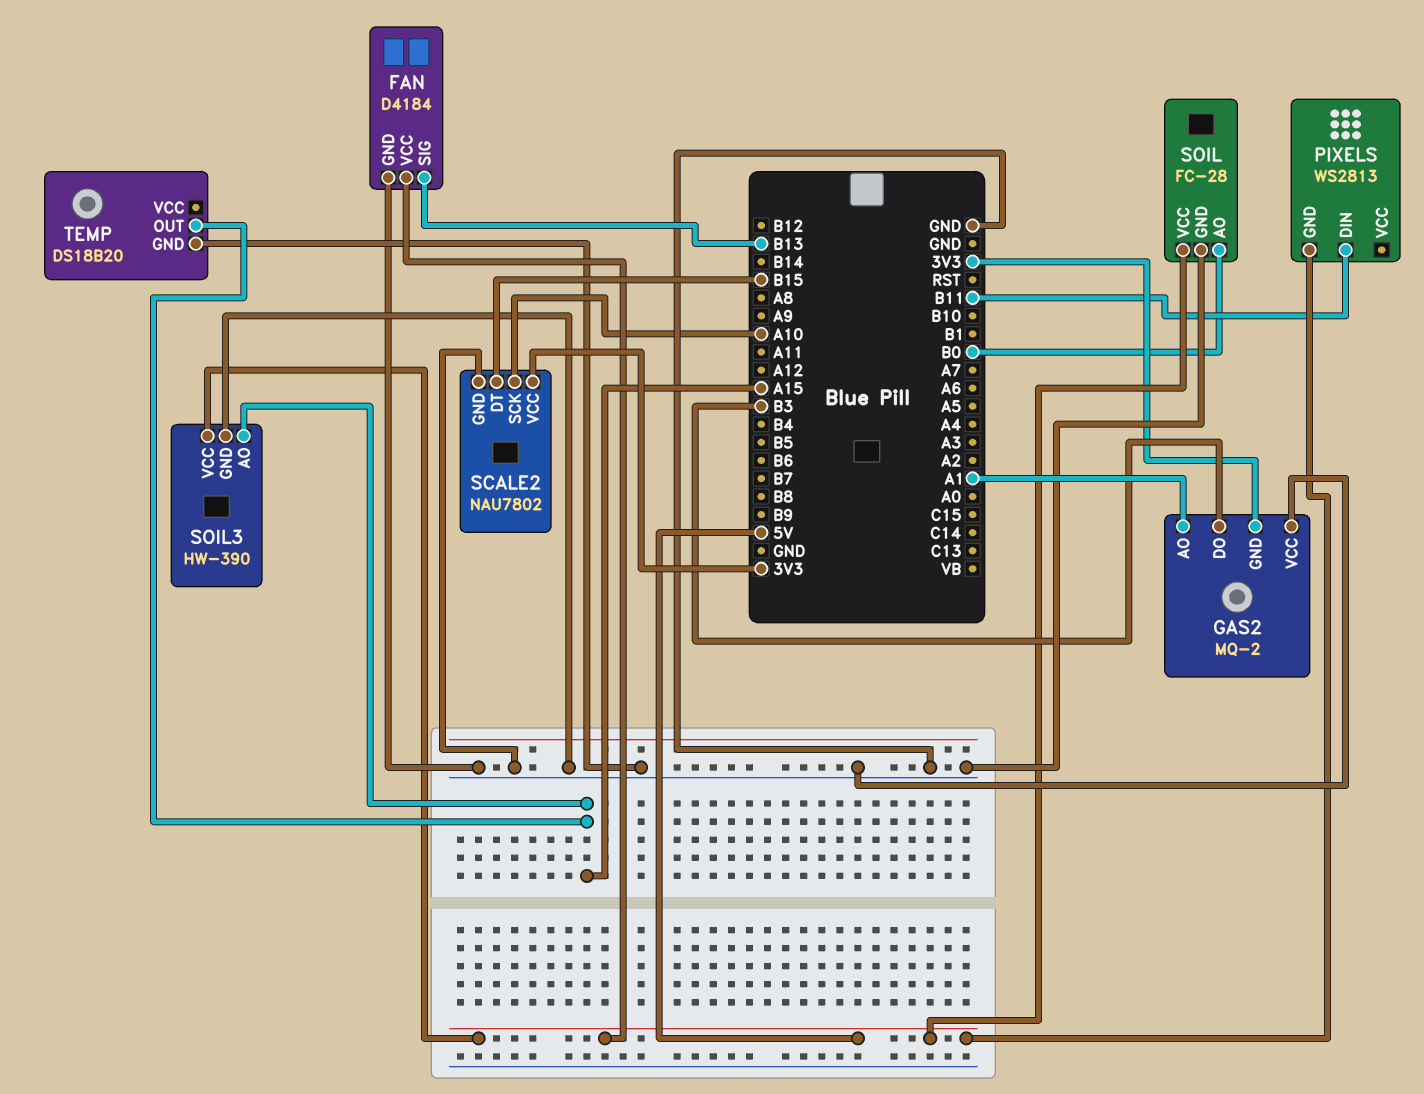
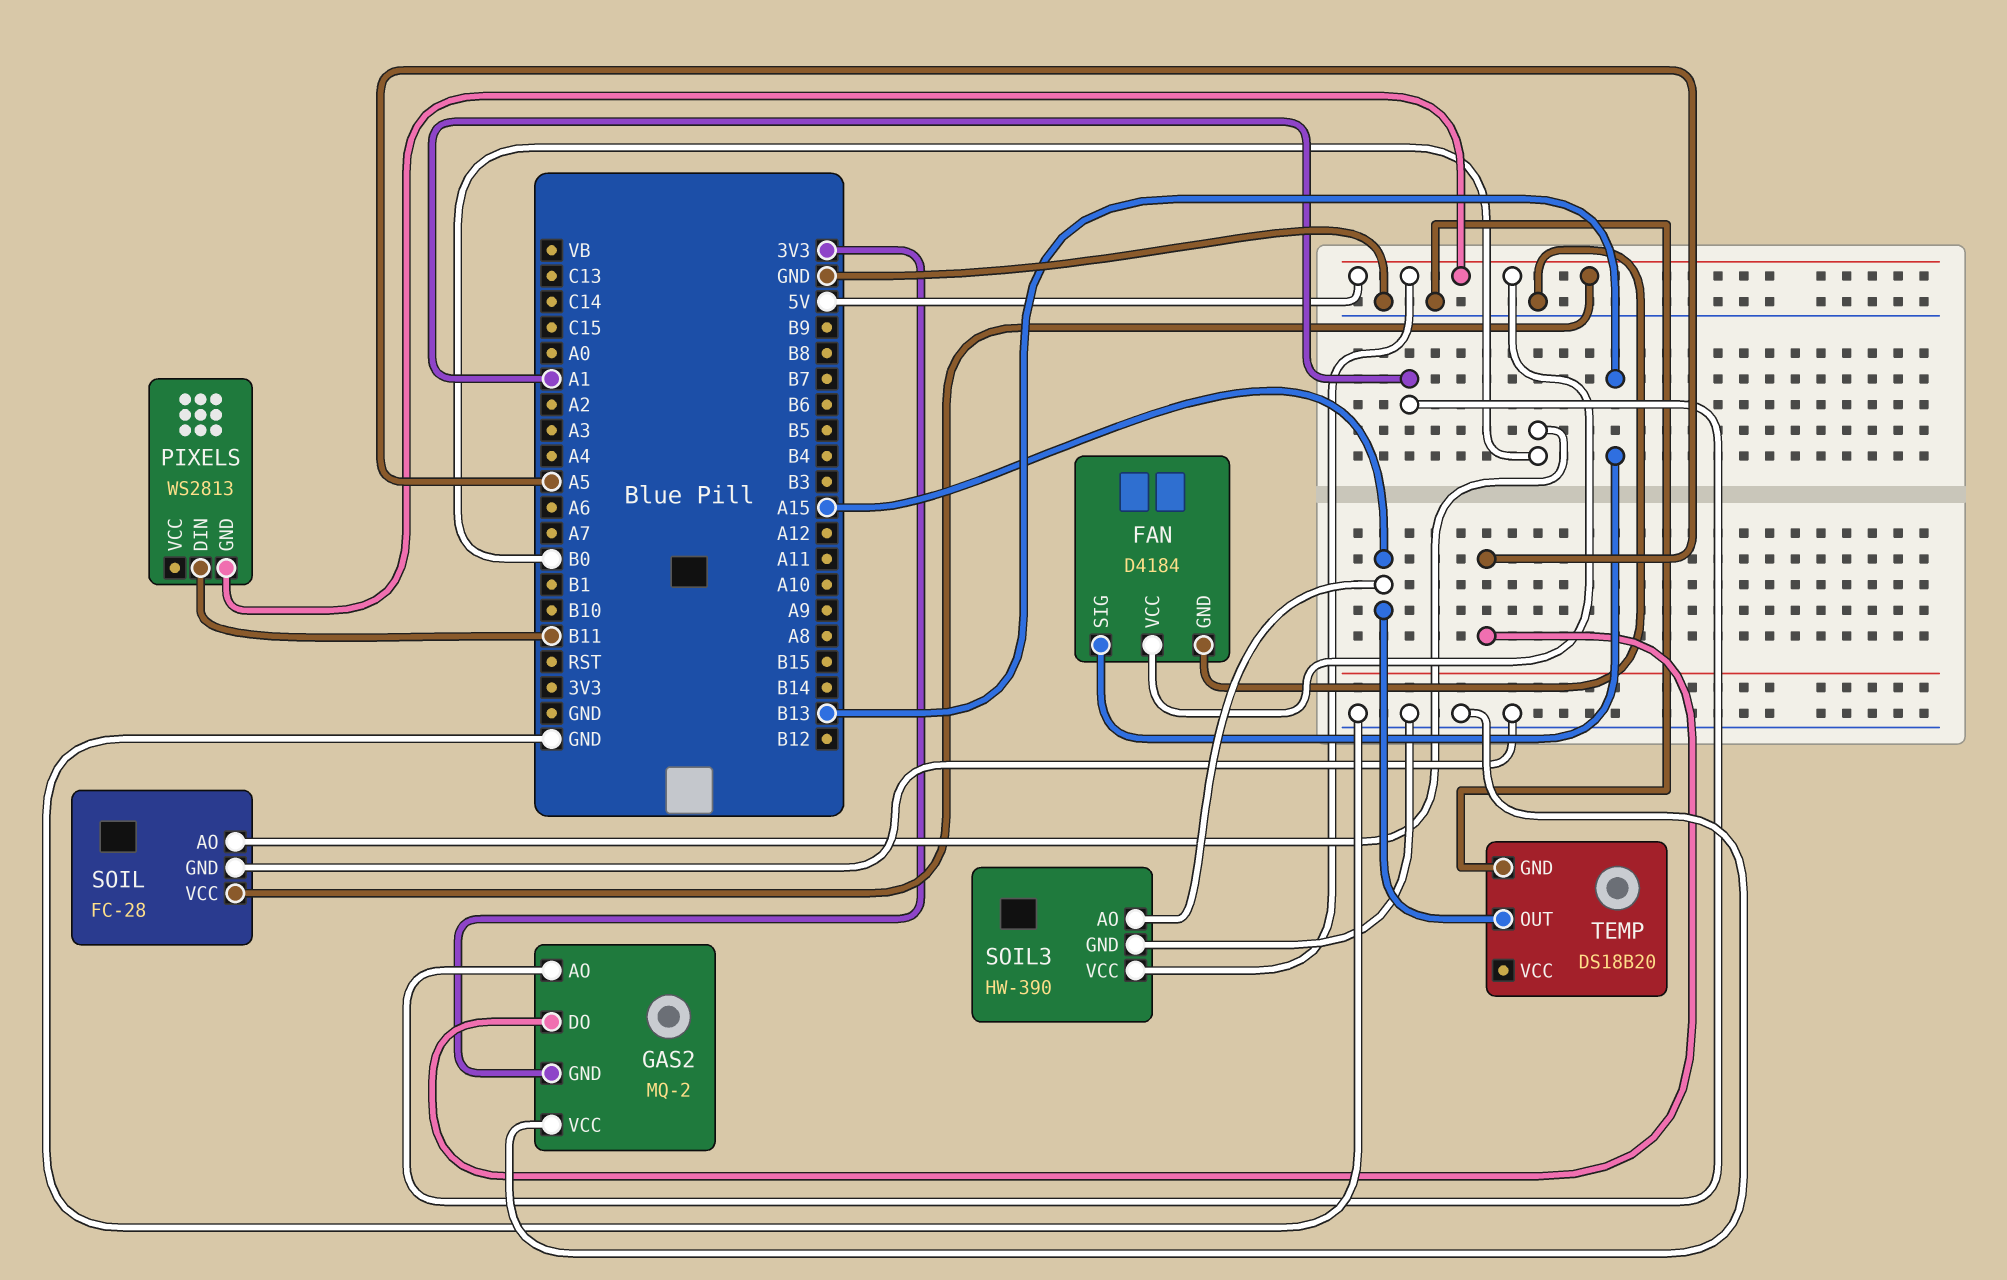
GAS2 pin DO: B3 -> A5
SCALE2: NAU7802 -> none
SCALE2 pin DT: B15 -> none
SCALE2 pin GND: GND -> none
SCALE2 pin SCK: A10 -> none
SCALE2 pin VCC: 3V3 -> none

